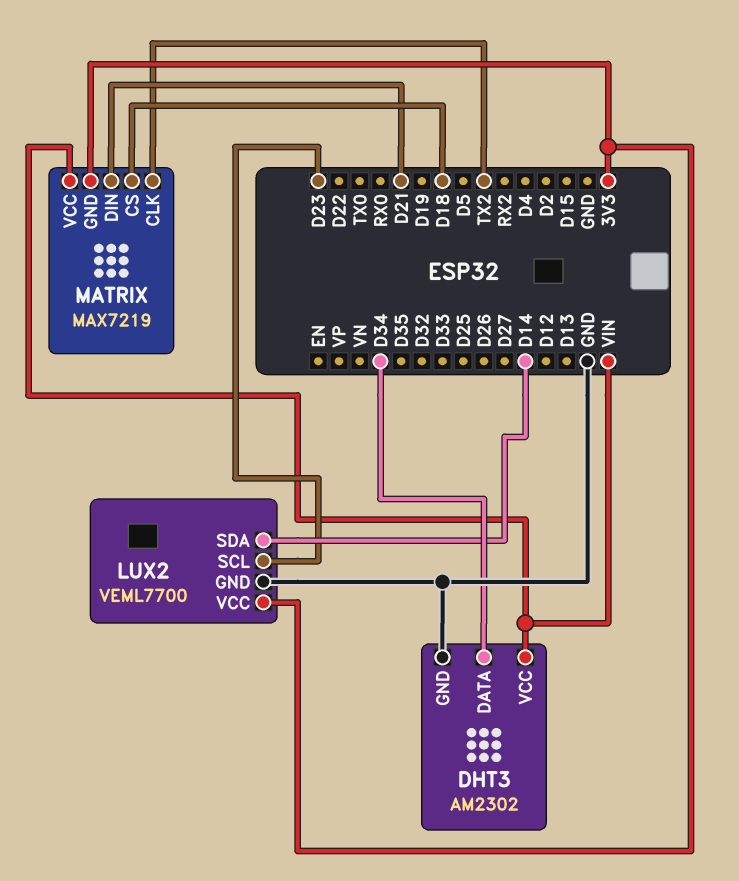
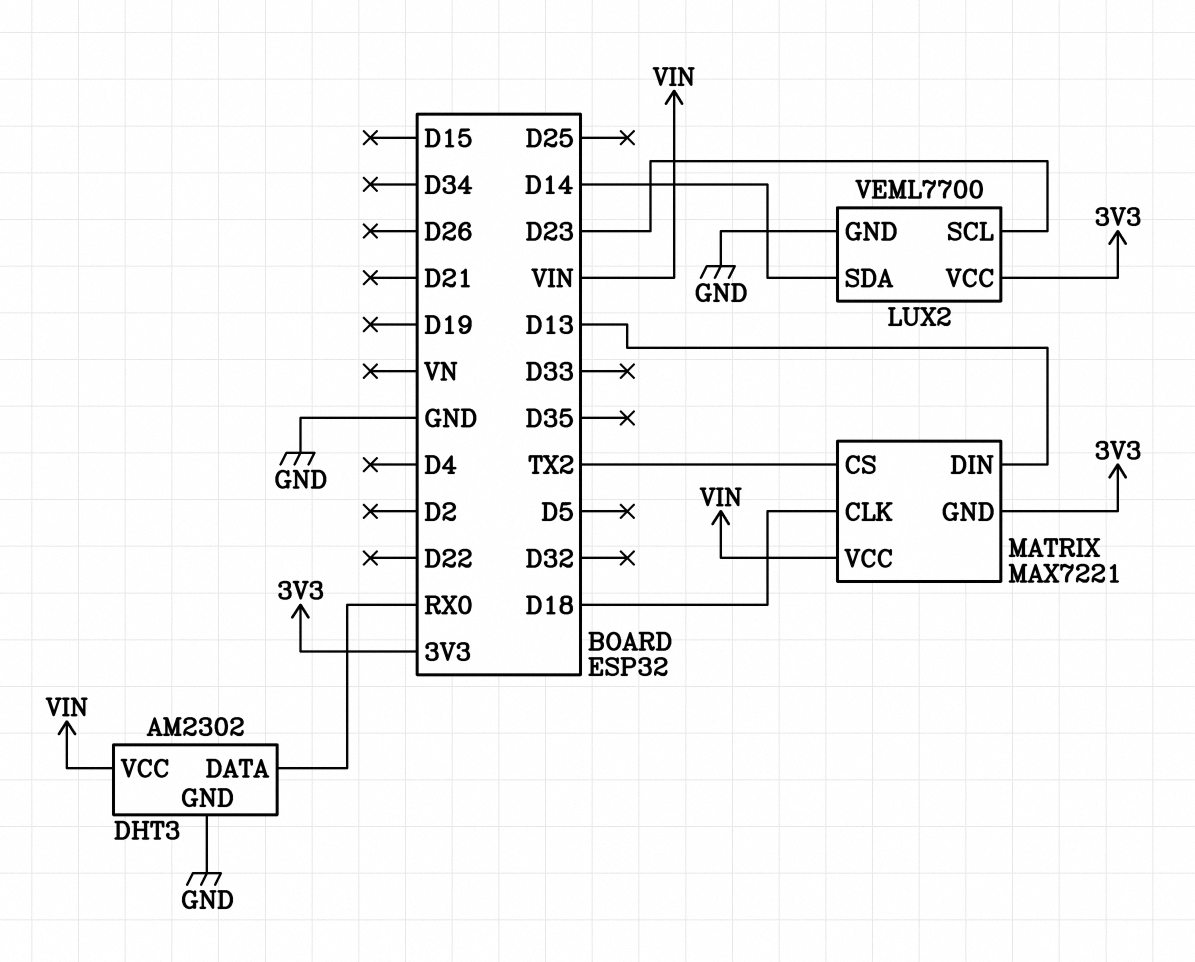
DHT3 pin DATA: D34 -> RX0
MATRIX: MAX7219 -> MAX7221
MATRIX pin CLK: TX2 -> D18
MATRIX pin CS: D18 -> TX2
MATRIX pin DIN: D21 -> D13

